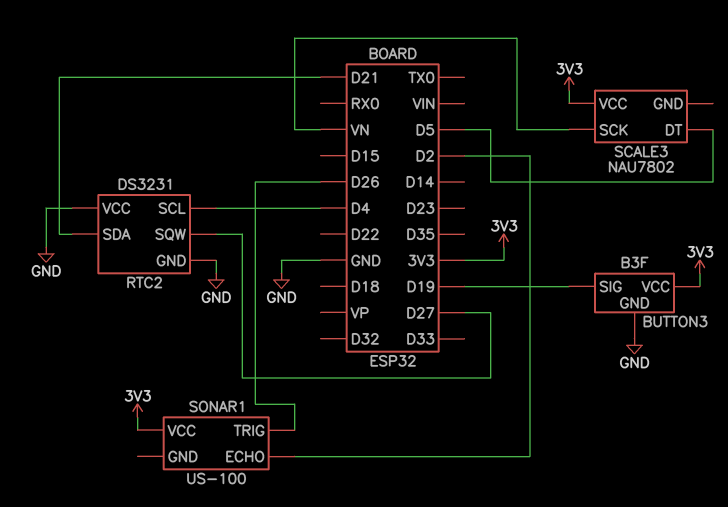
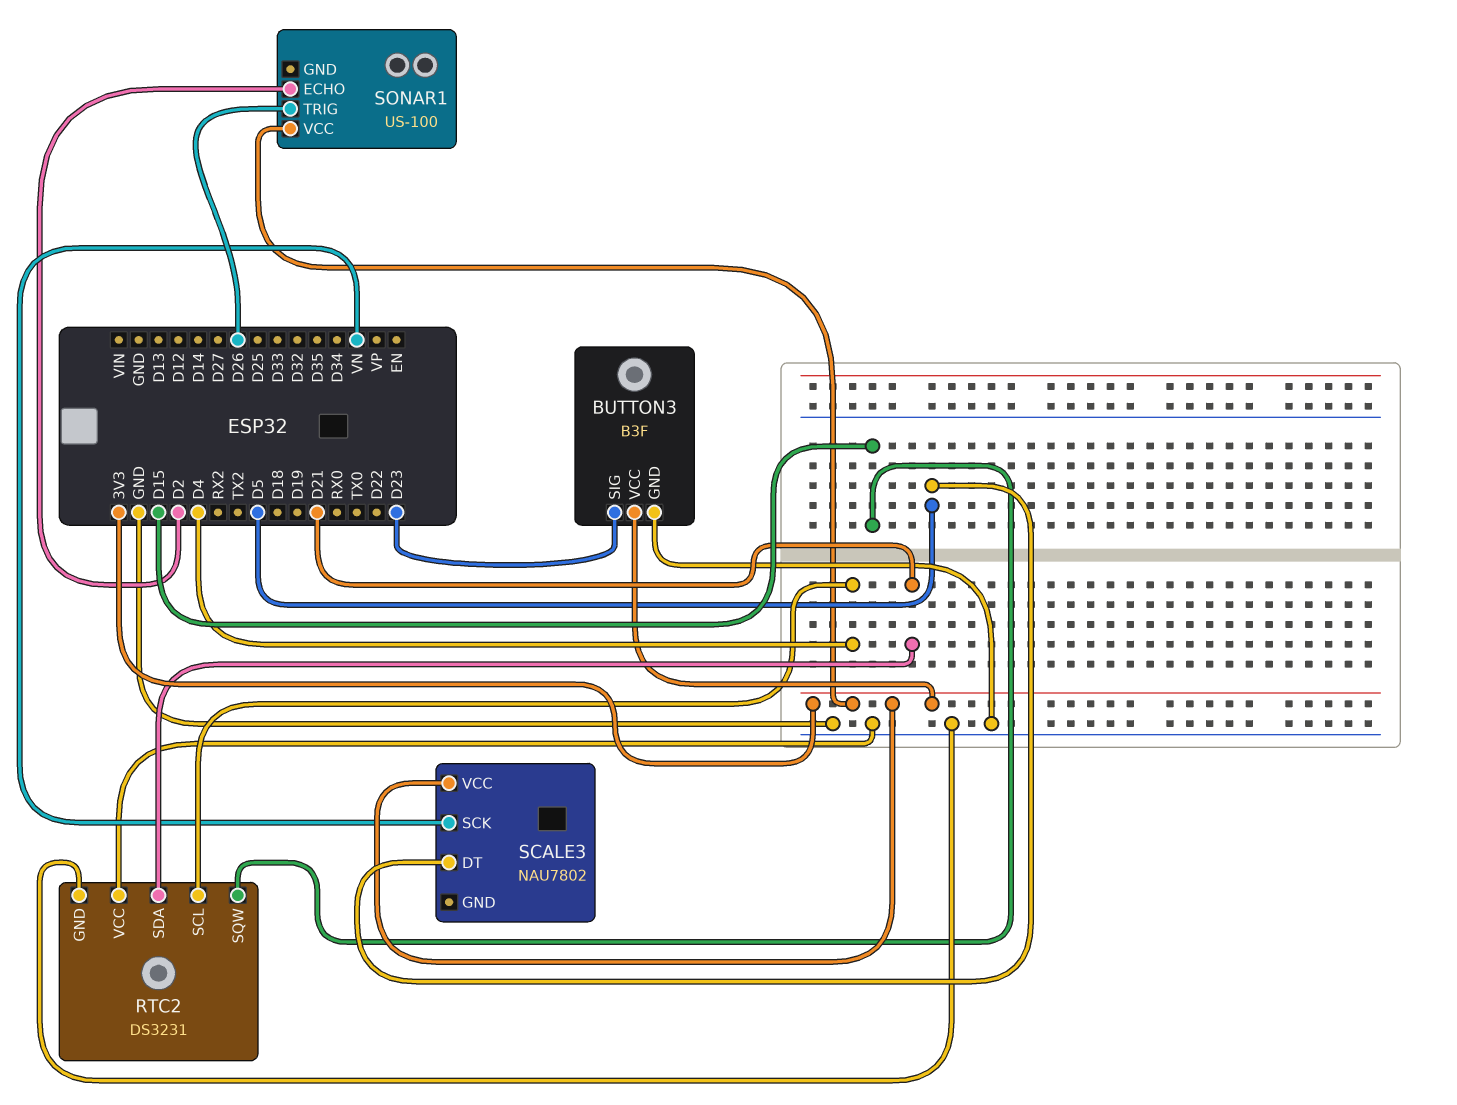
BUTTON3 pin SIG: D19 -> D23
RTC2 pin SQW: D27 -> D15

